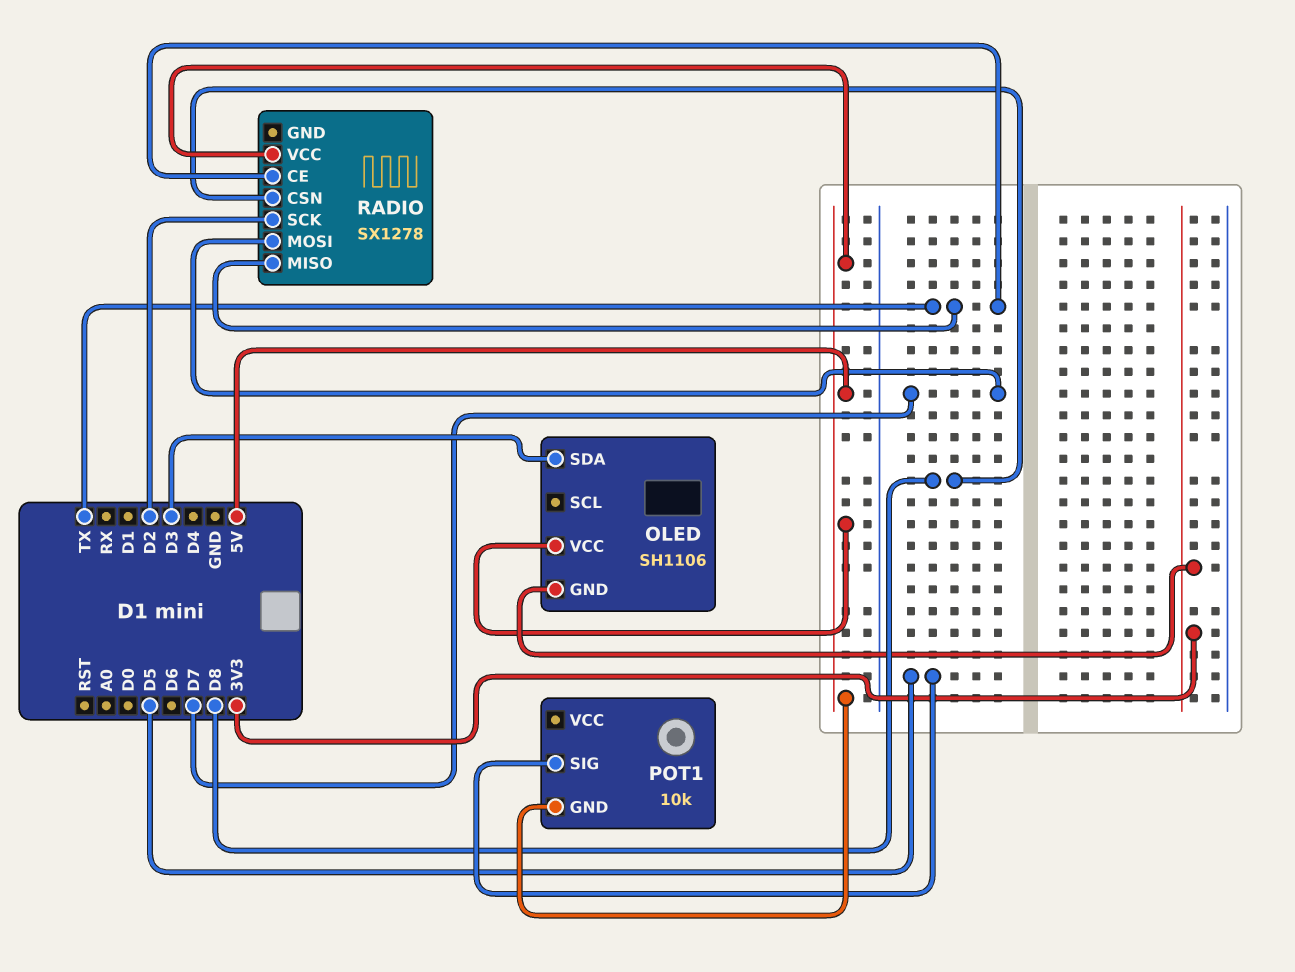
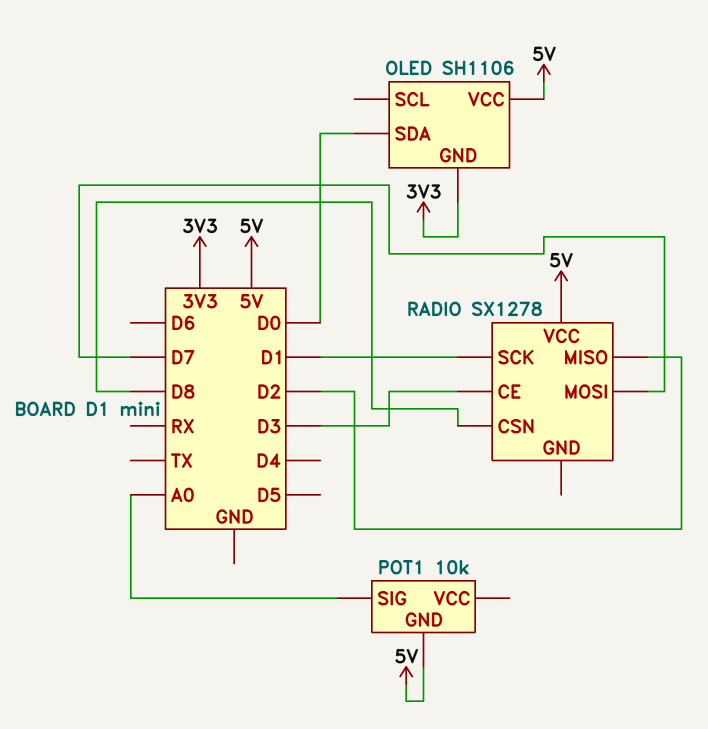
OLED pin SDA: D3 -> D0
POT1 pin SIG: D5 -> A0
RADIO pin CE: TX -> D3
RADIO pin MISO: TX -> D2
RADIO pin SCK: D2 -> D1

